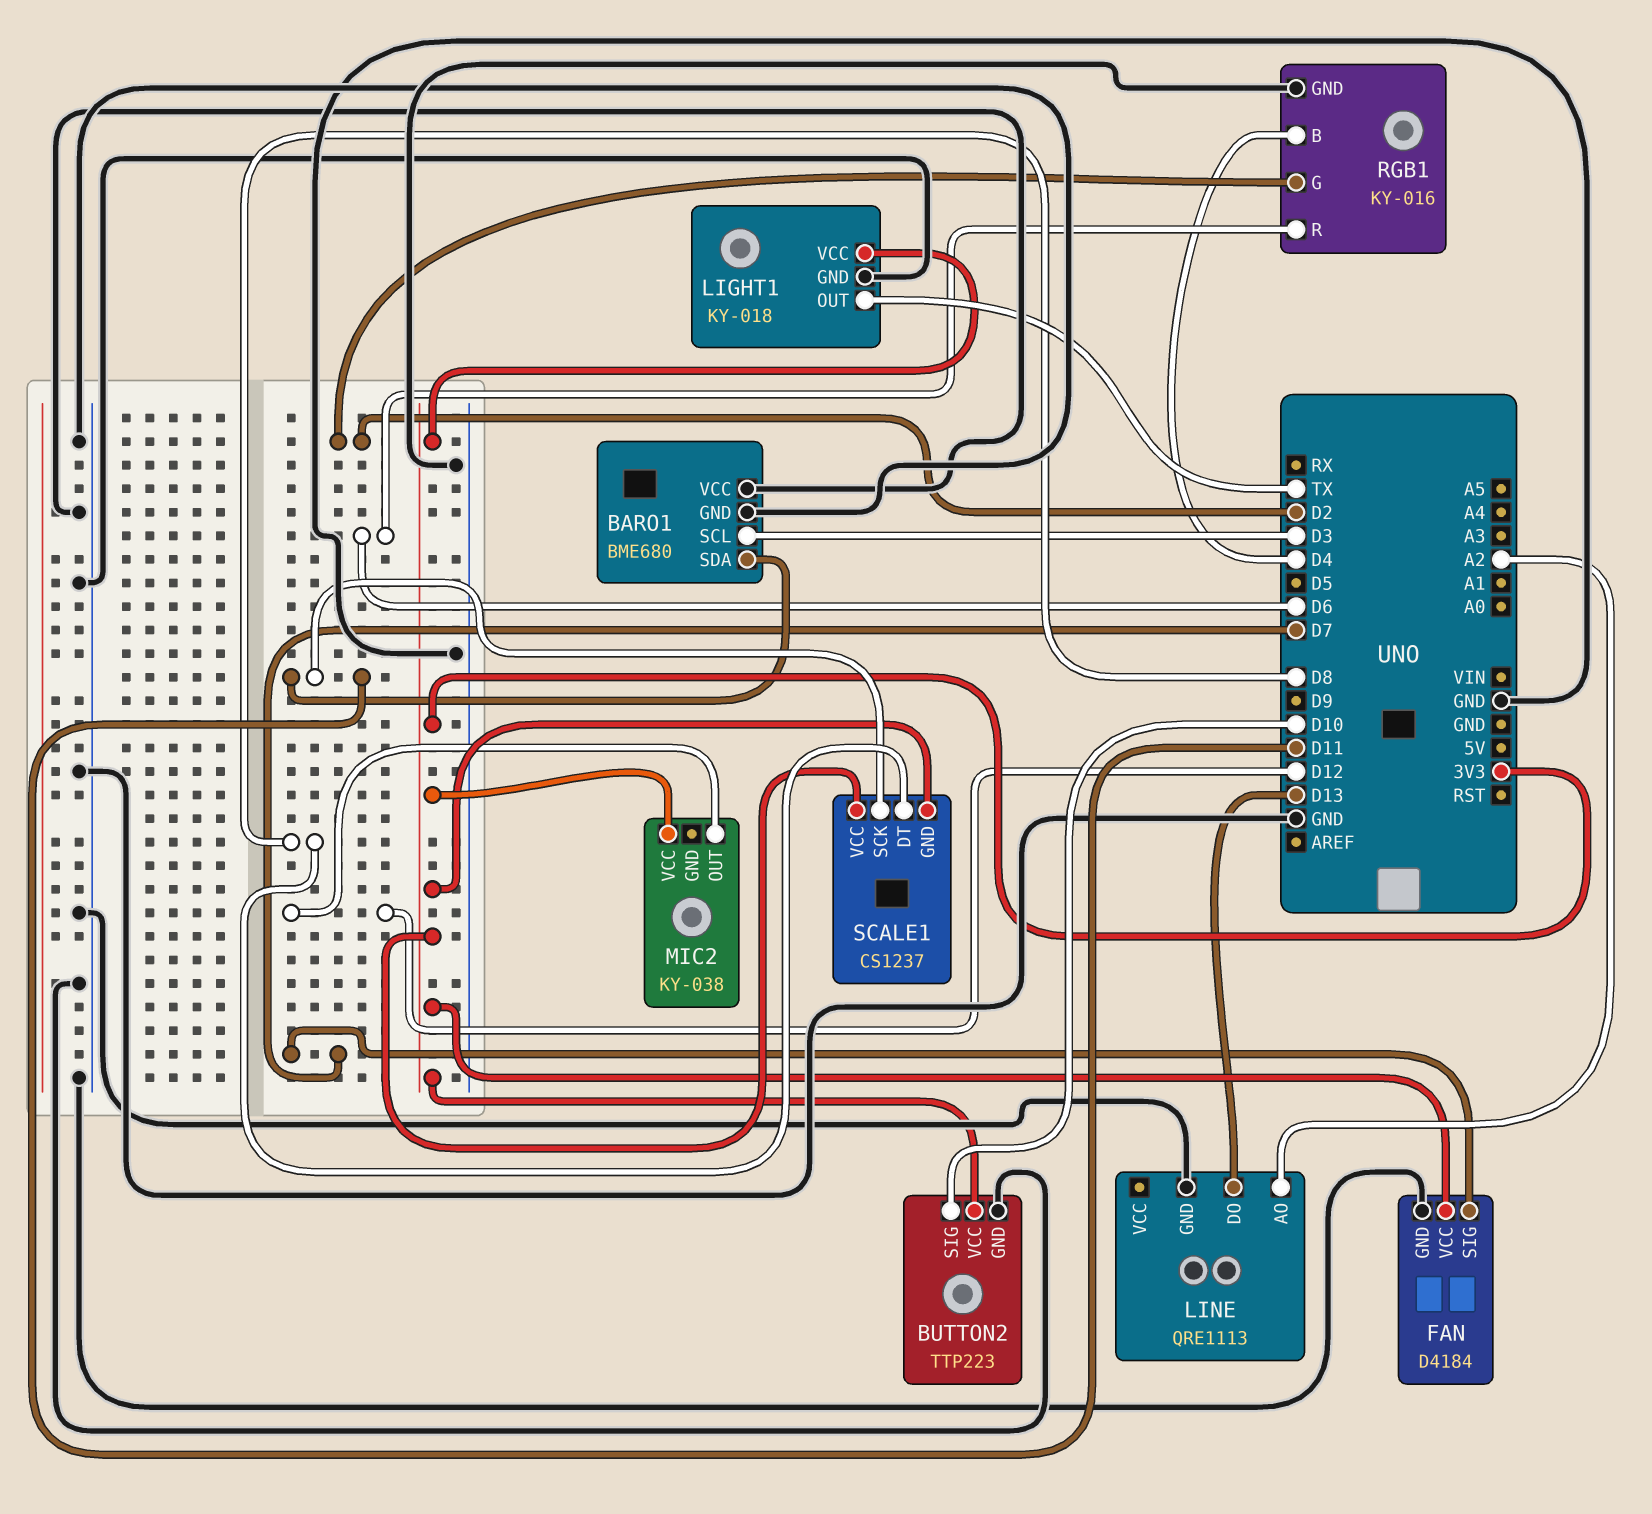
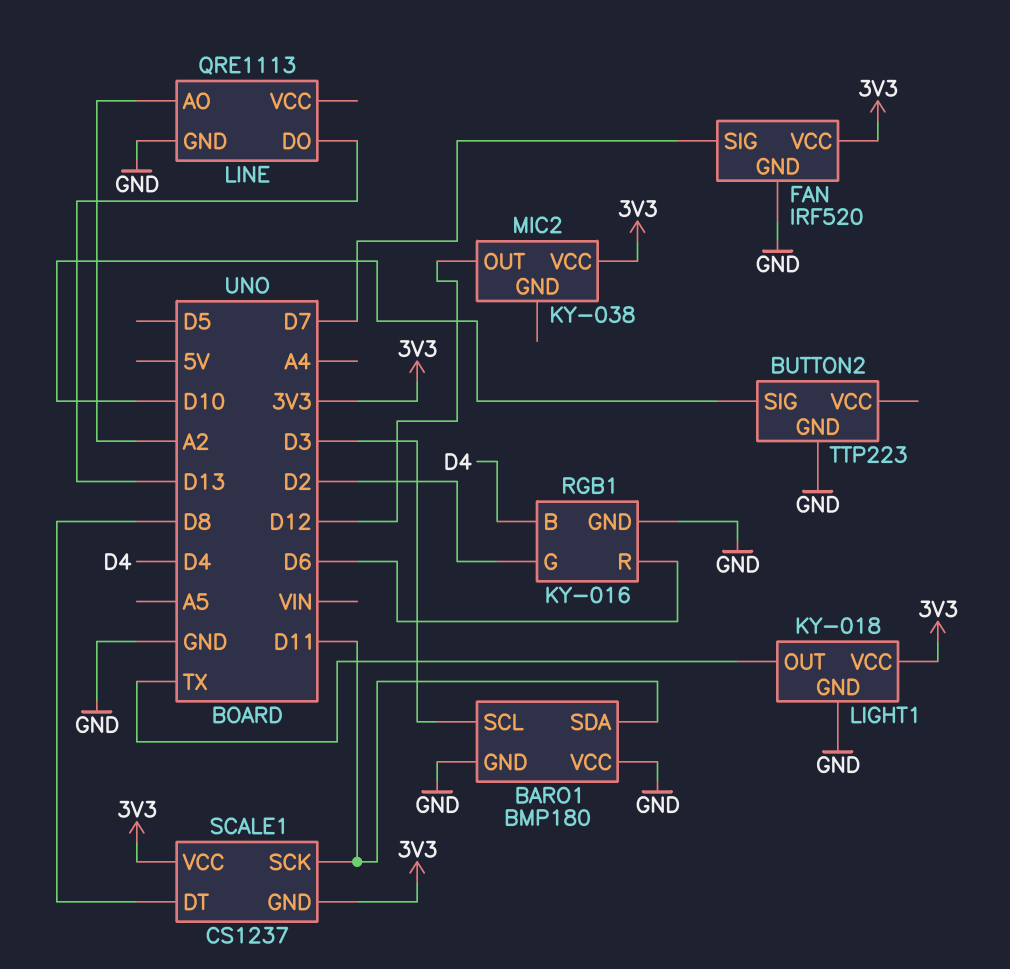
BARO1: BME680 -> BMP180
BUTTON2 pin VCC: 3V3 -> none
FAN: D4184 -> IRF520

